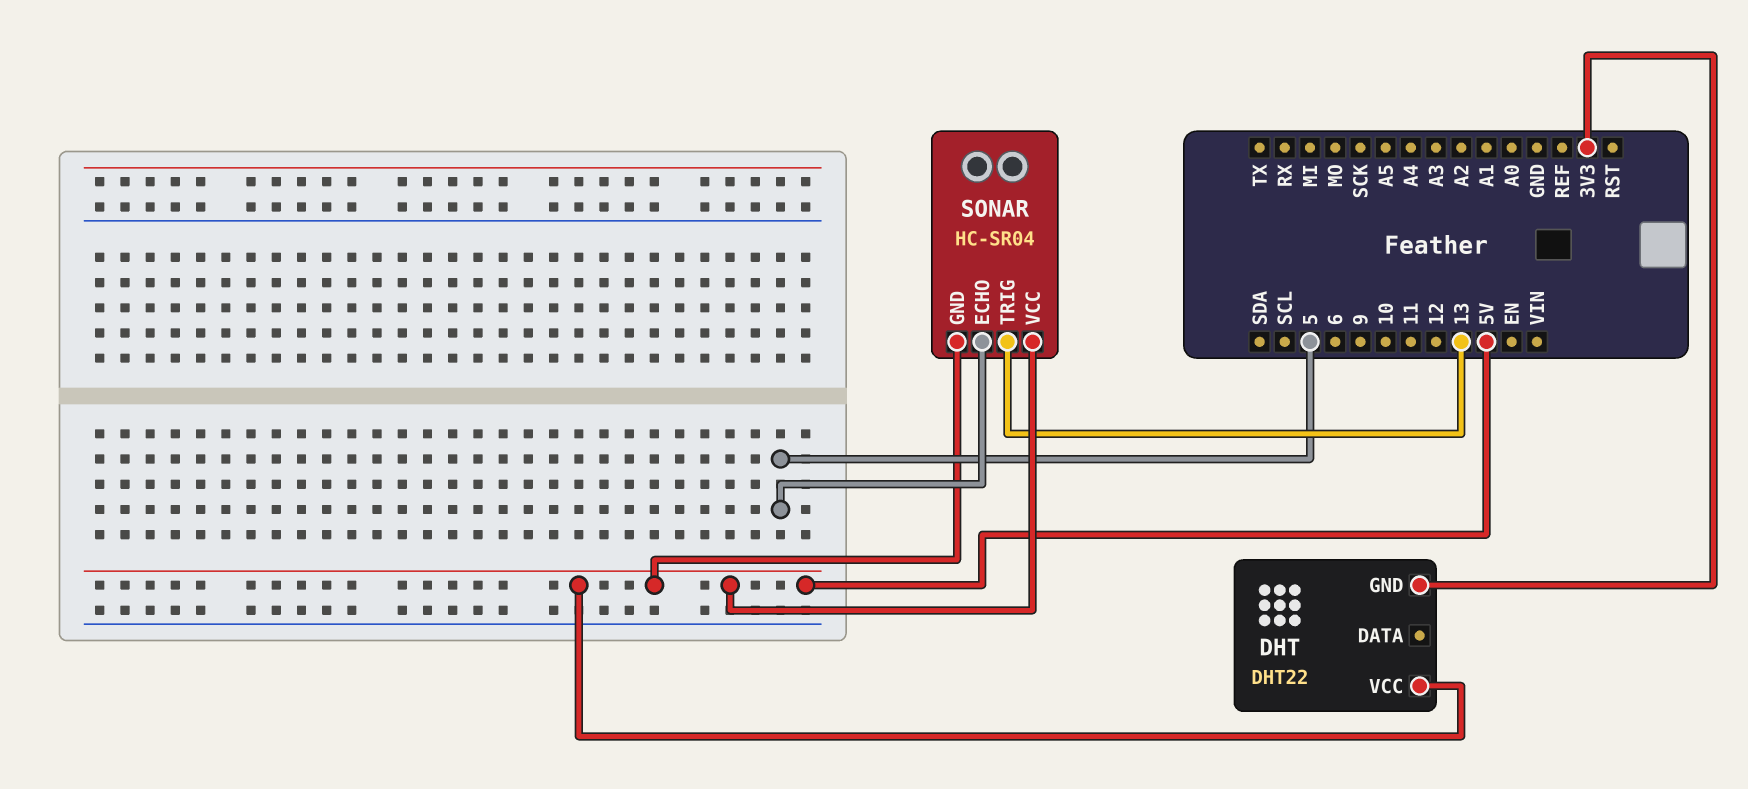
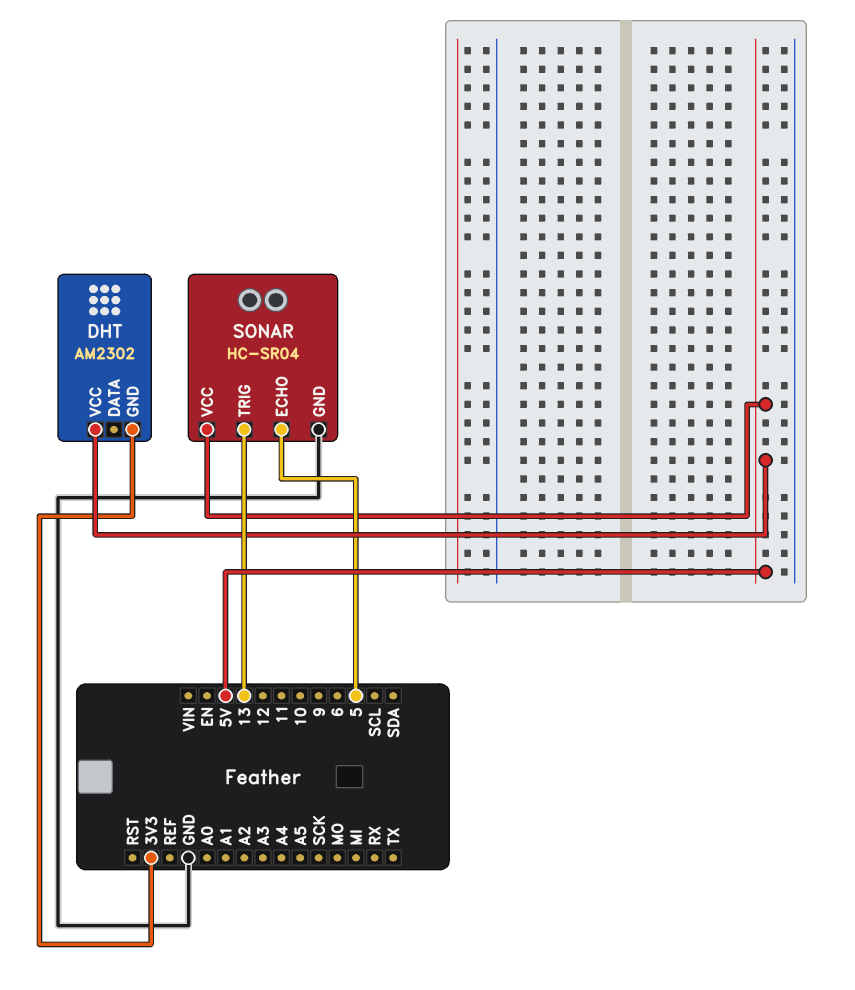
DHT: DHT22 -> AM2302
SONAR pin GND: 5V -> GND

